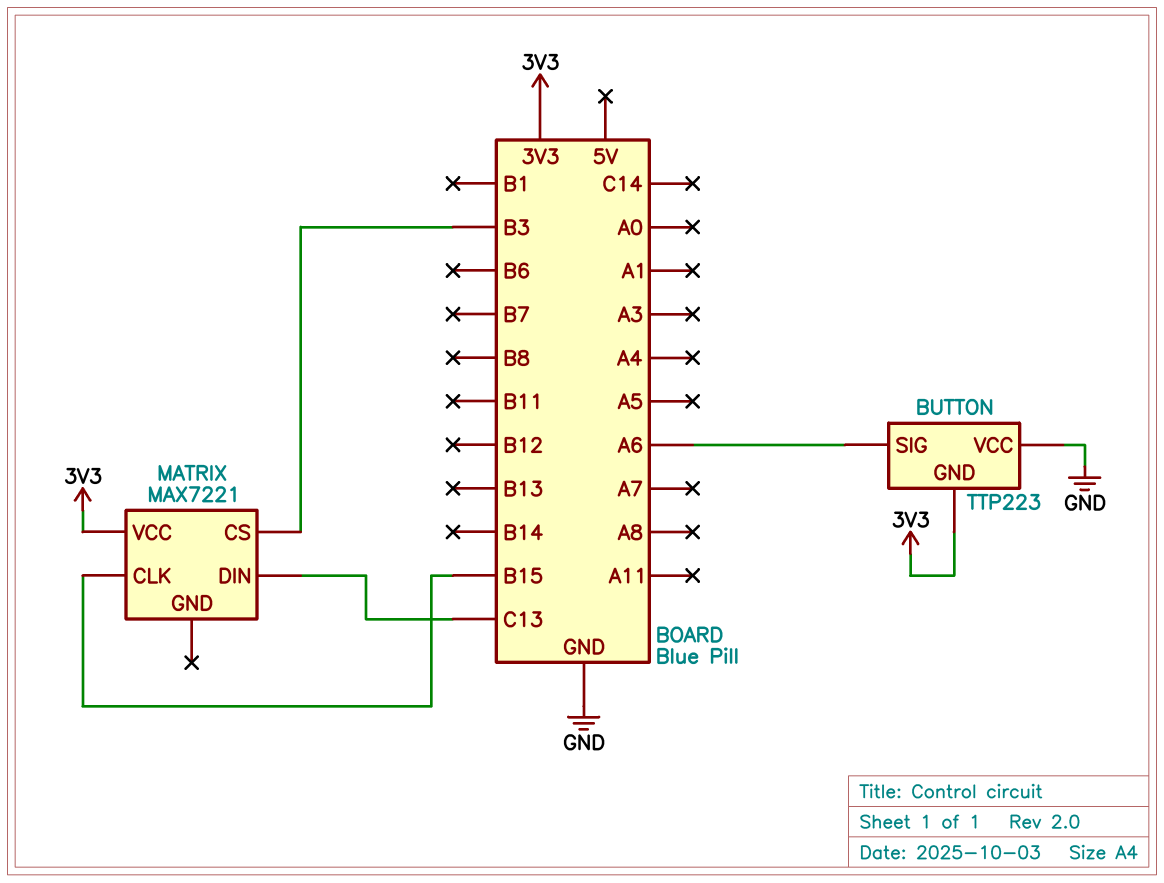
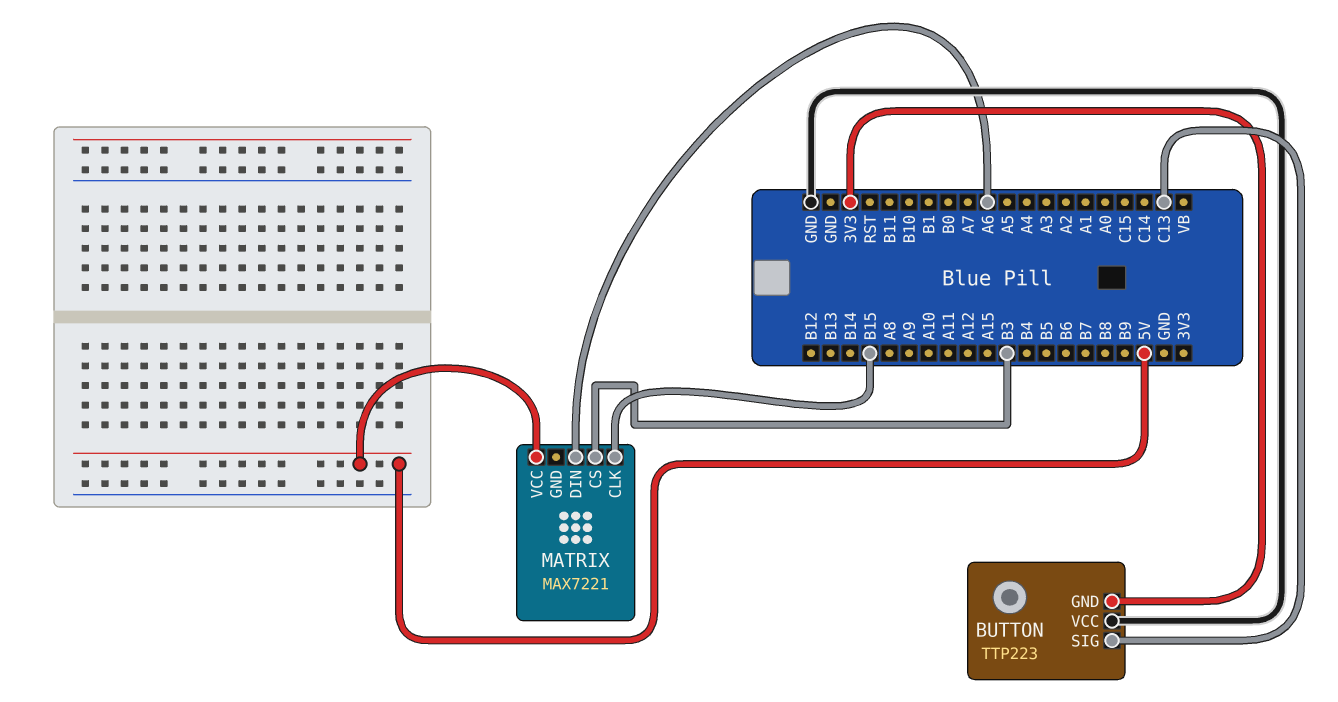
BUTTON pin SIG: A6 -> C13
MATRIX pin DIN: C13 -> A6
MATRIX pin VCC: 3V3 -> 5V

